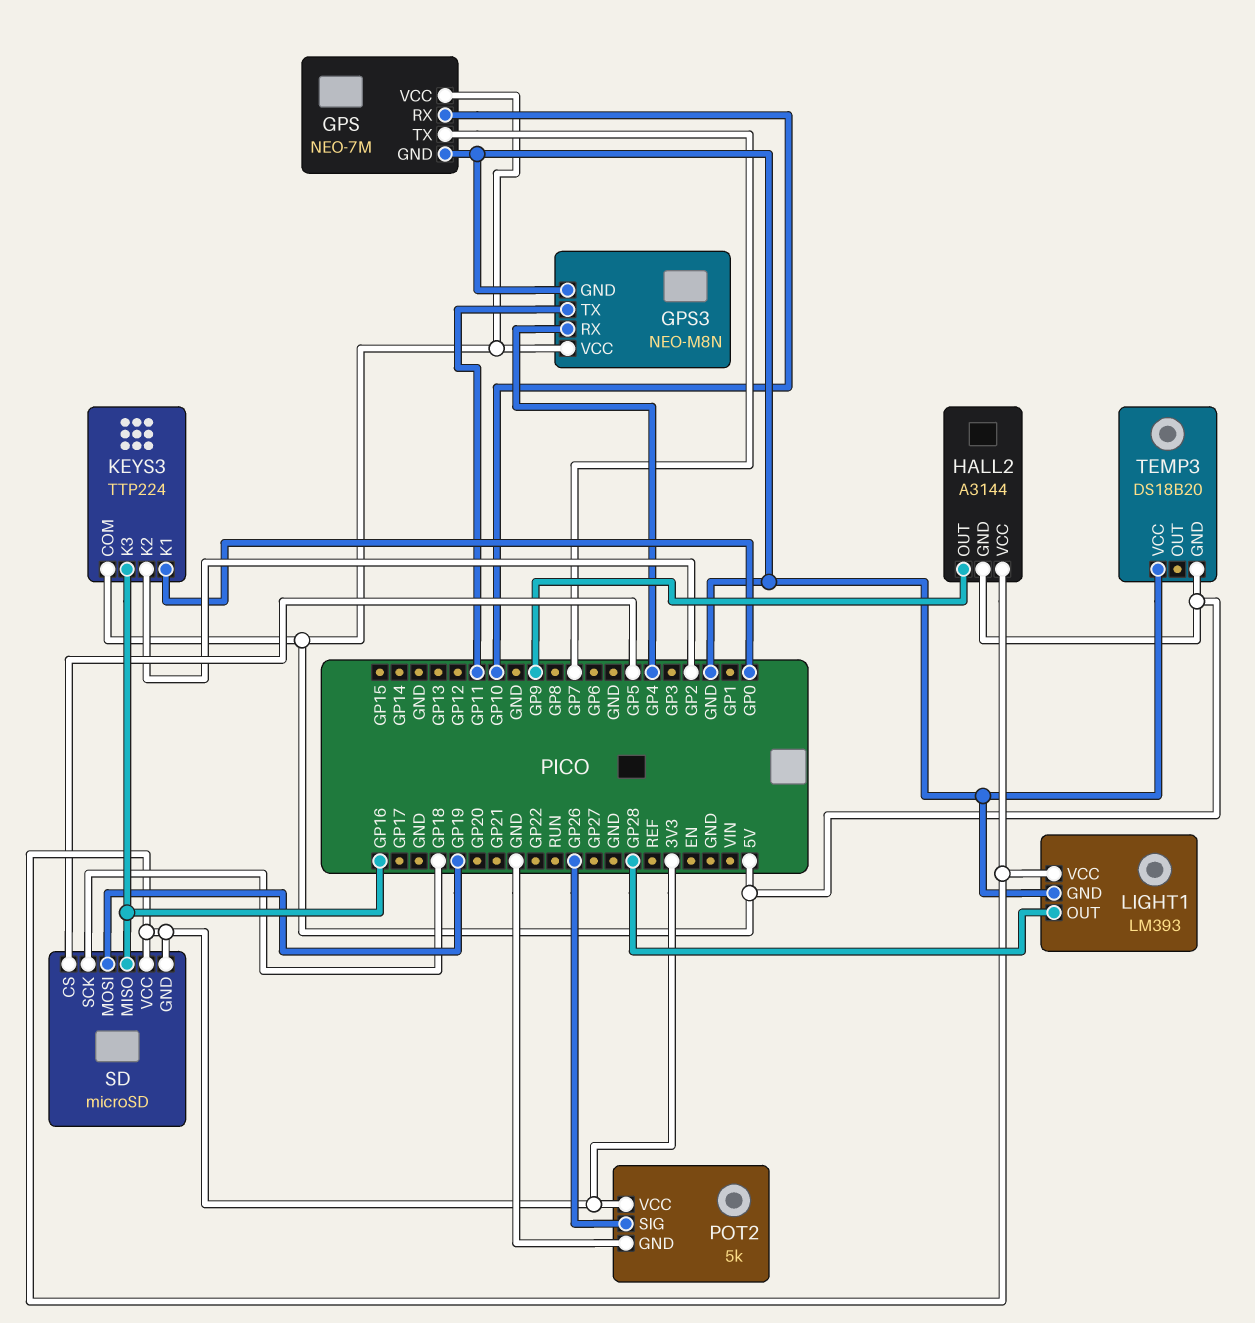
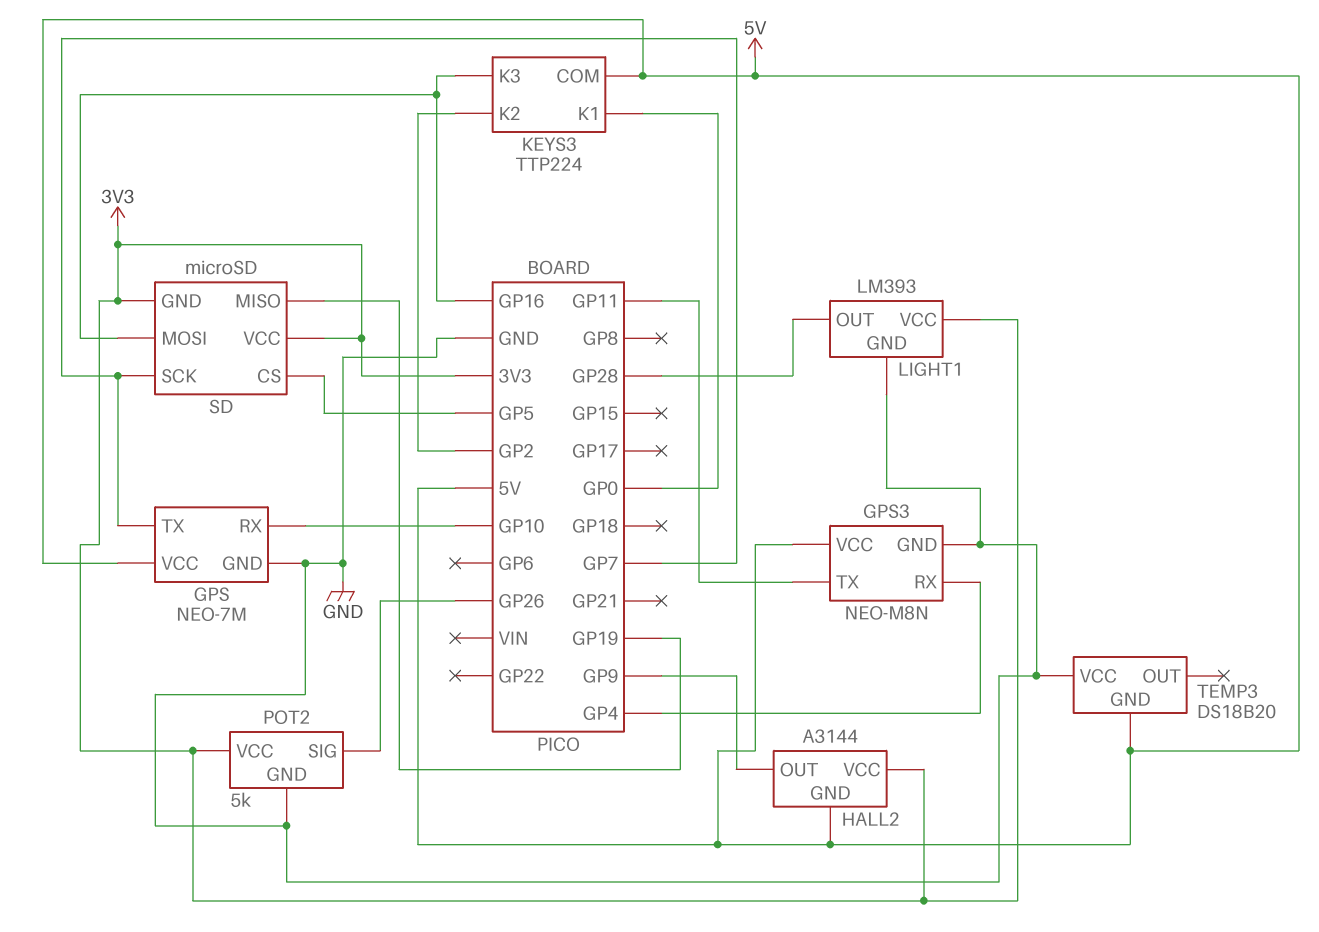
SD pin MISO: GP16 -> GP19
SD pin MOSI: GP19 -> GP16
SD pin SCK: GP18 -> GP7

